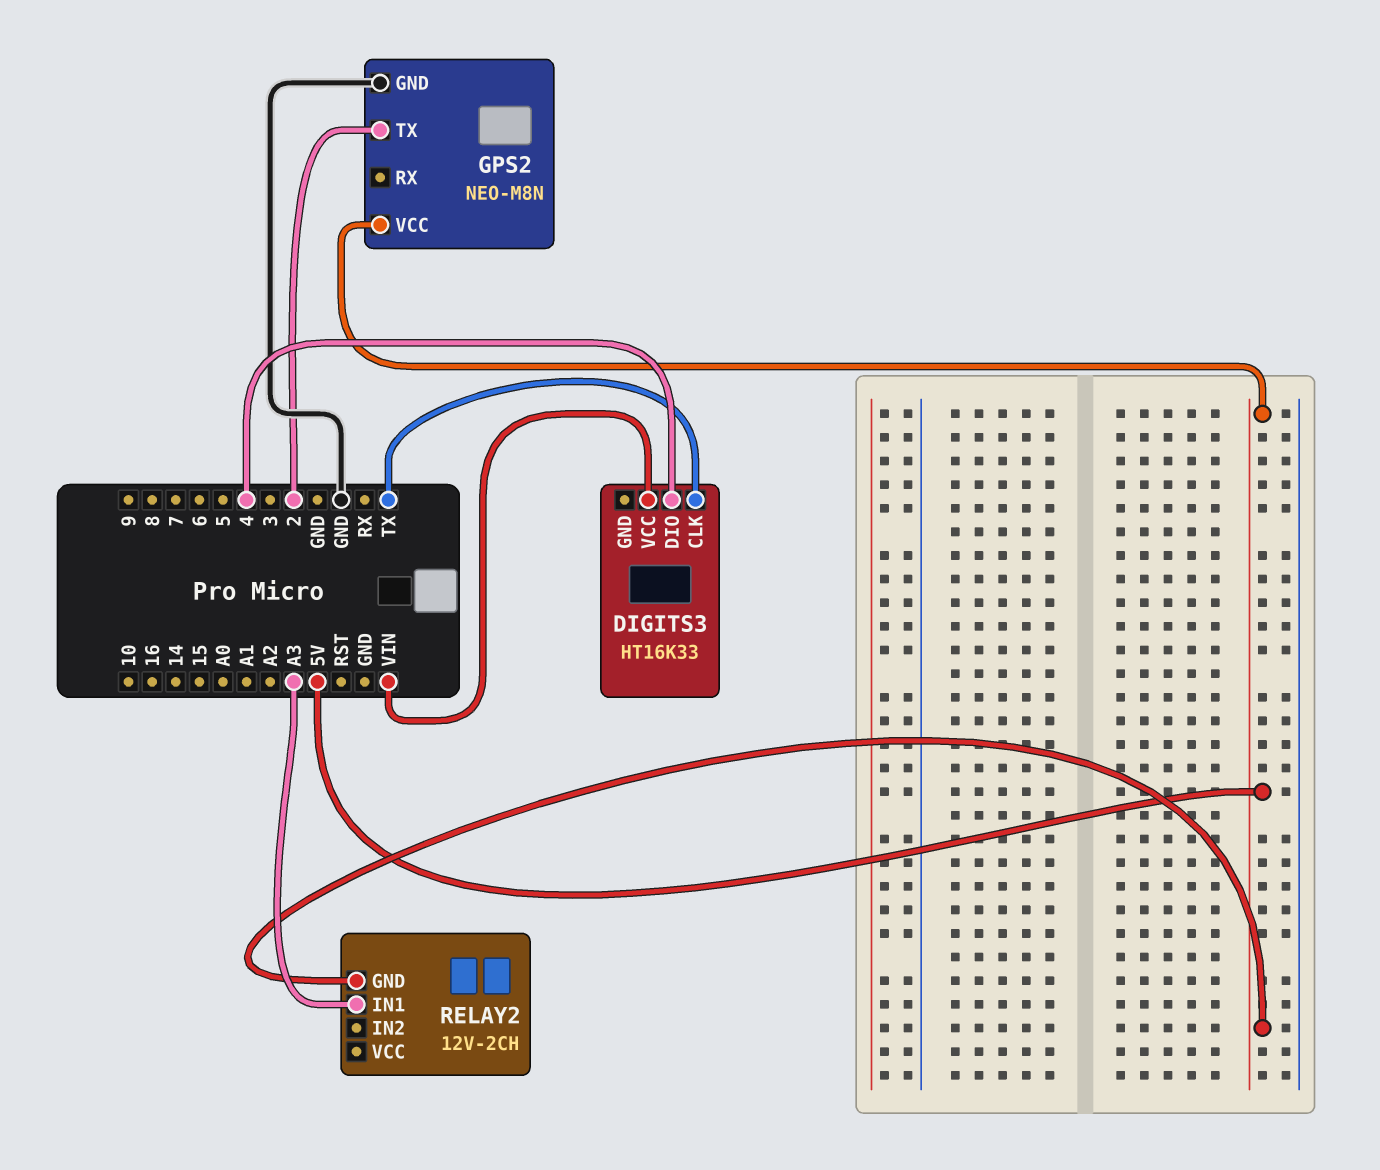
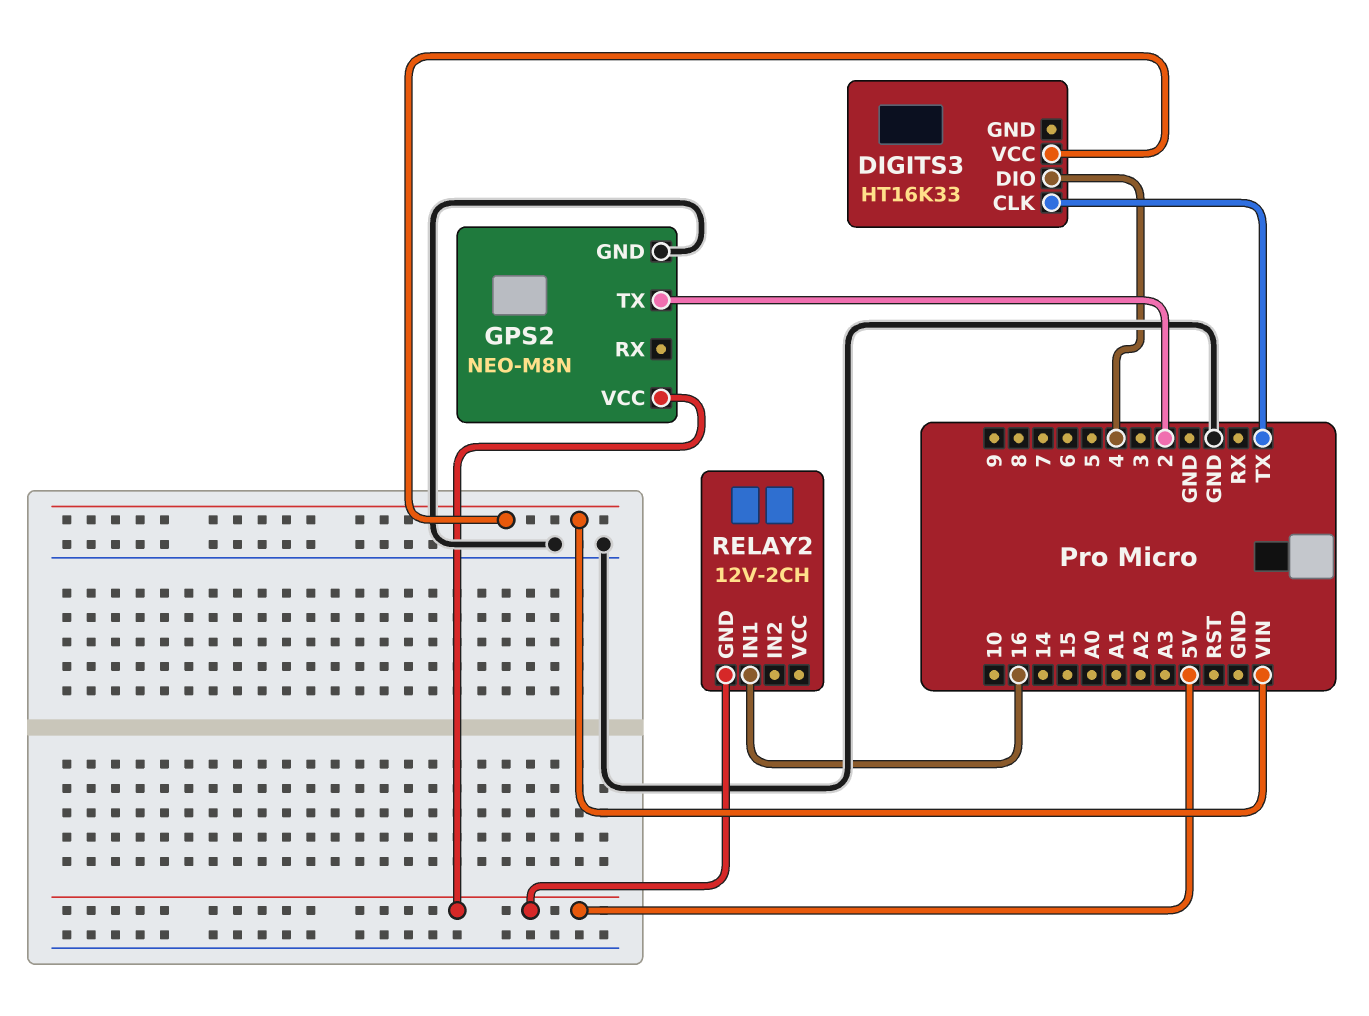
RELAY2 pin IN1: A3 -> 16

